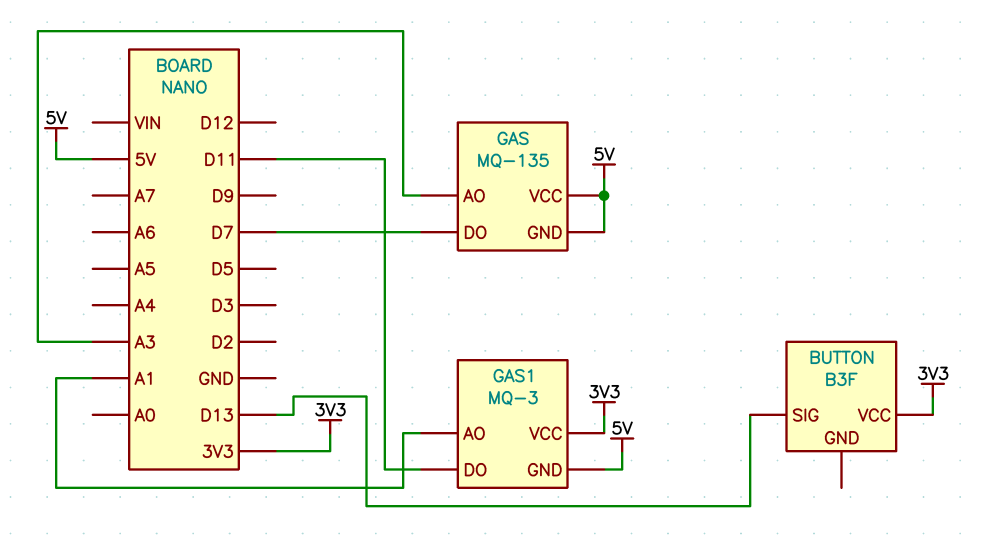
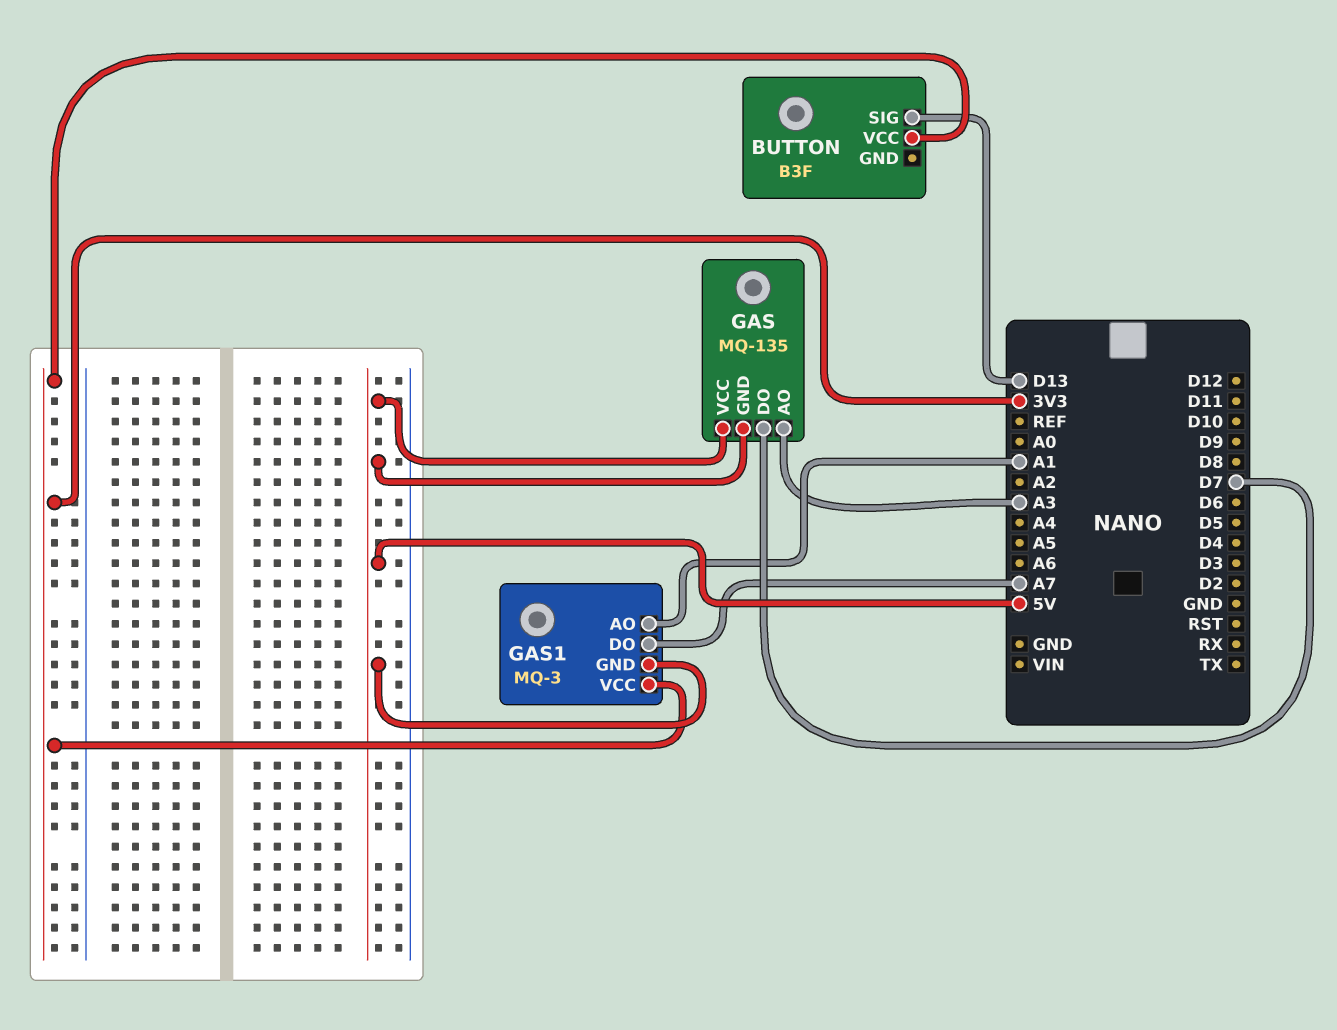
GAS1 pin DO: D11 -> A7

